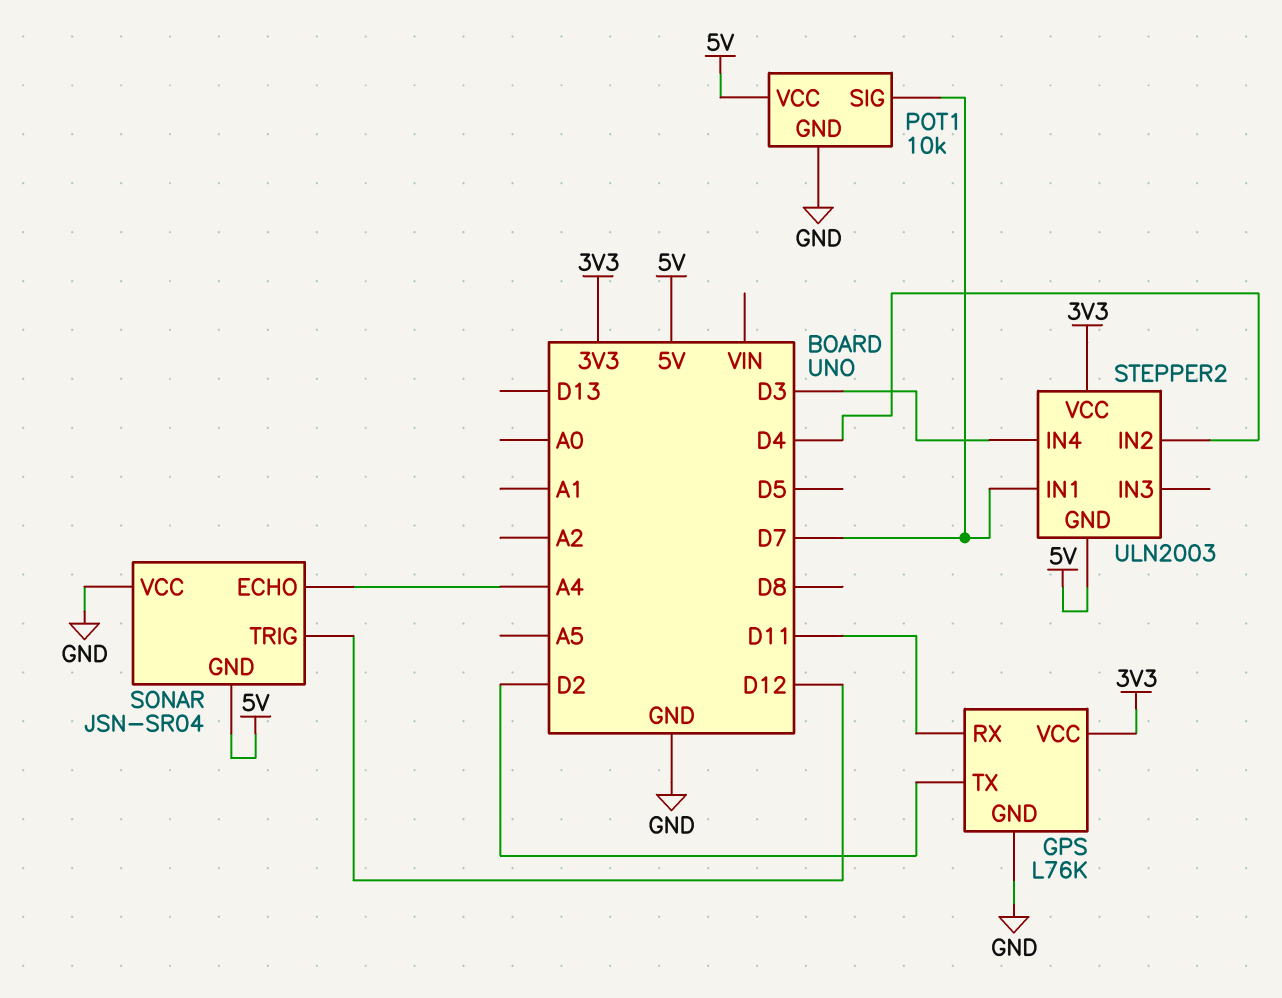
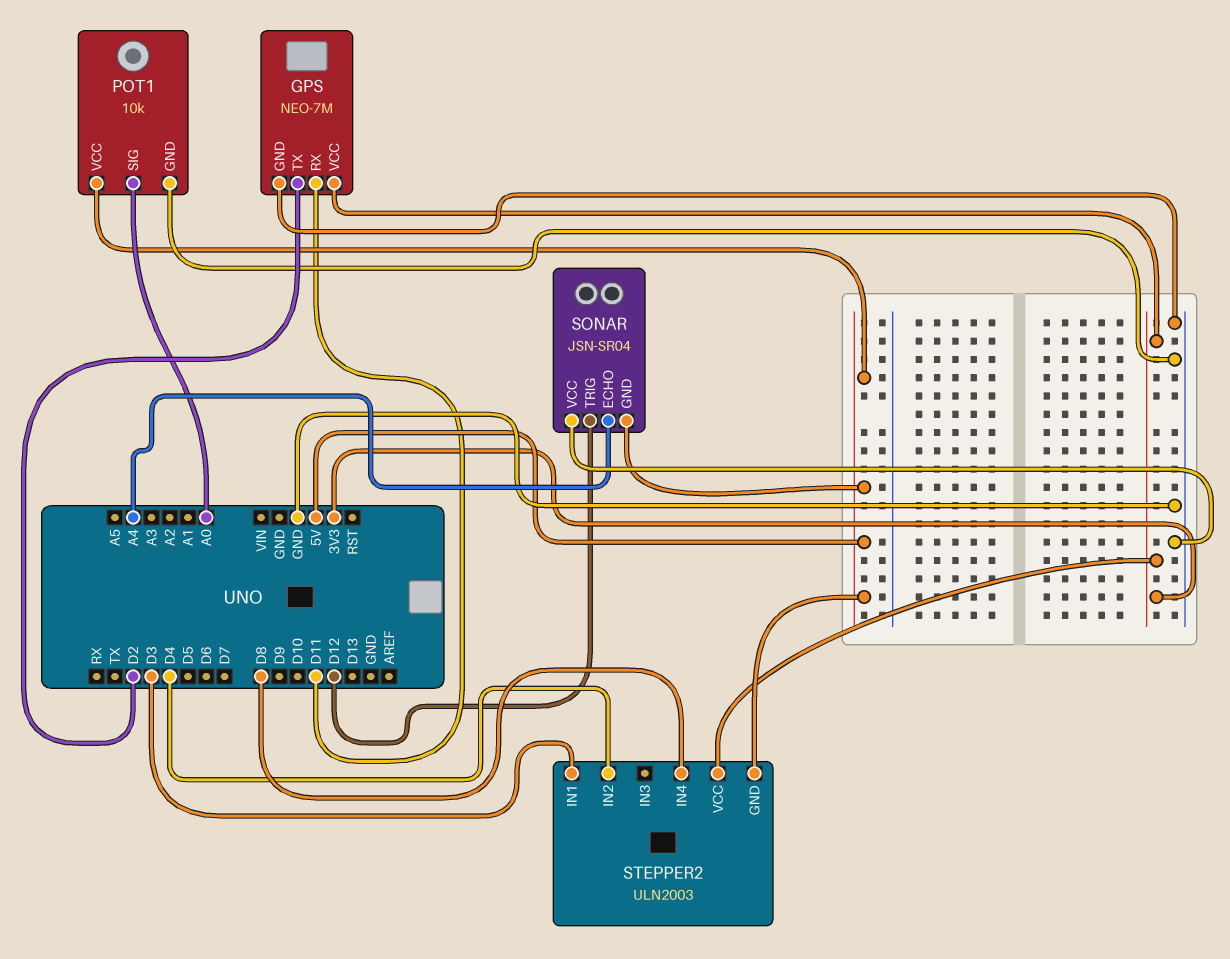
GPS: L76K -> NEO-7M
POT1 pin SIG: D7 -> A0
STEPPER2 pin IN1: D7 -> D3
STEPPER2 pin IN4: D3 -> D8

